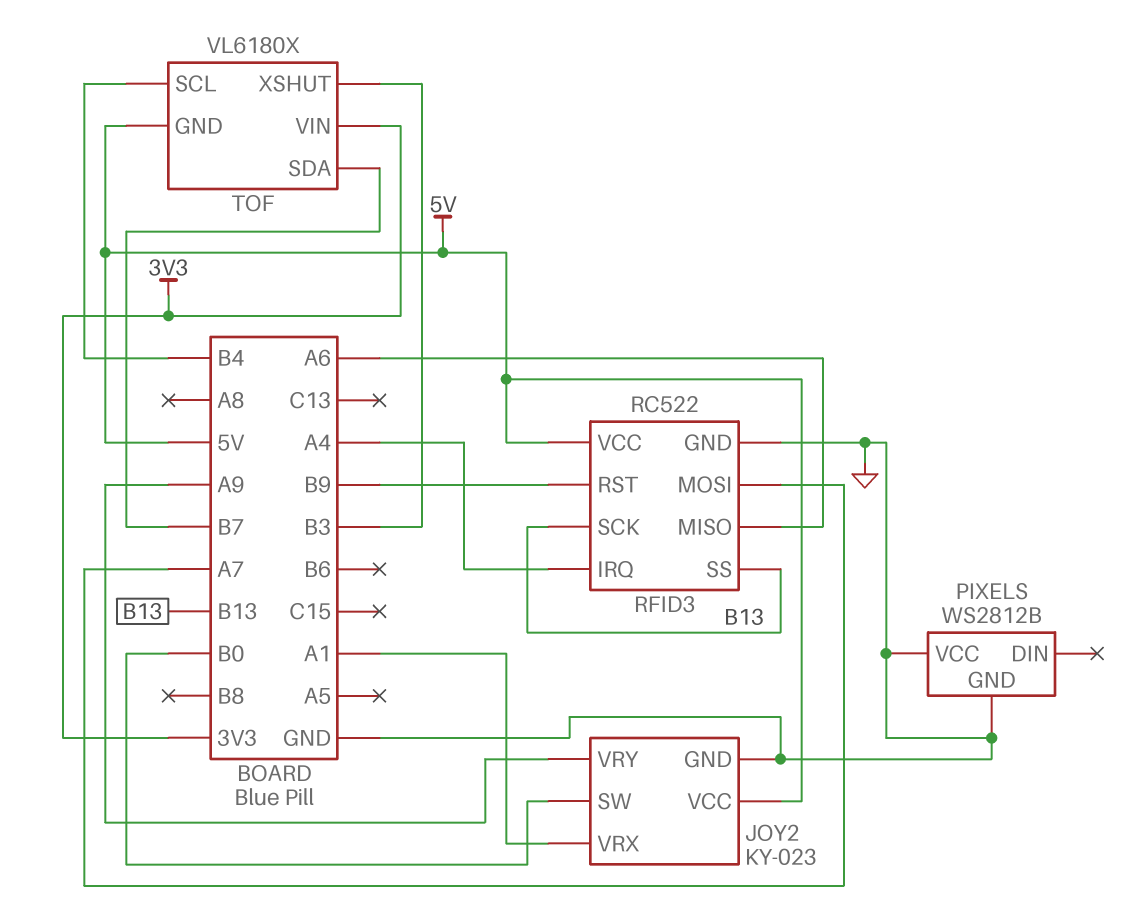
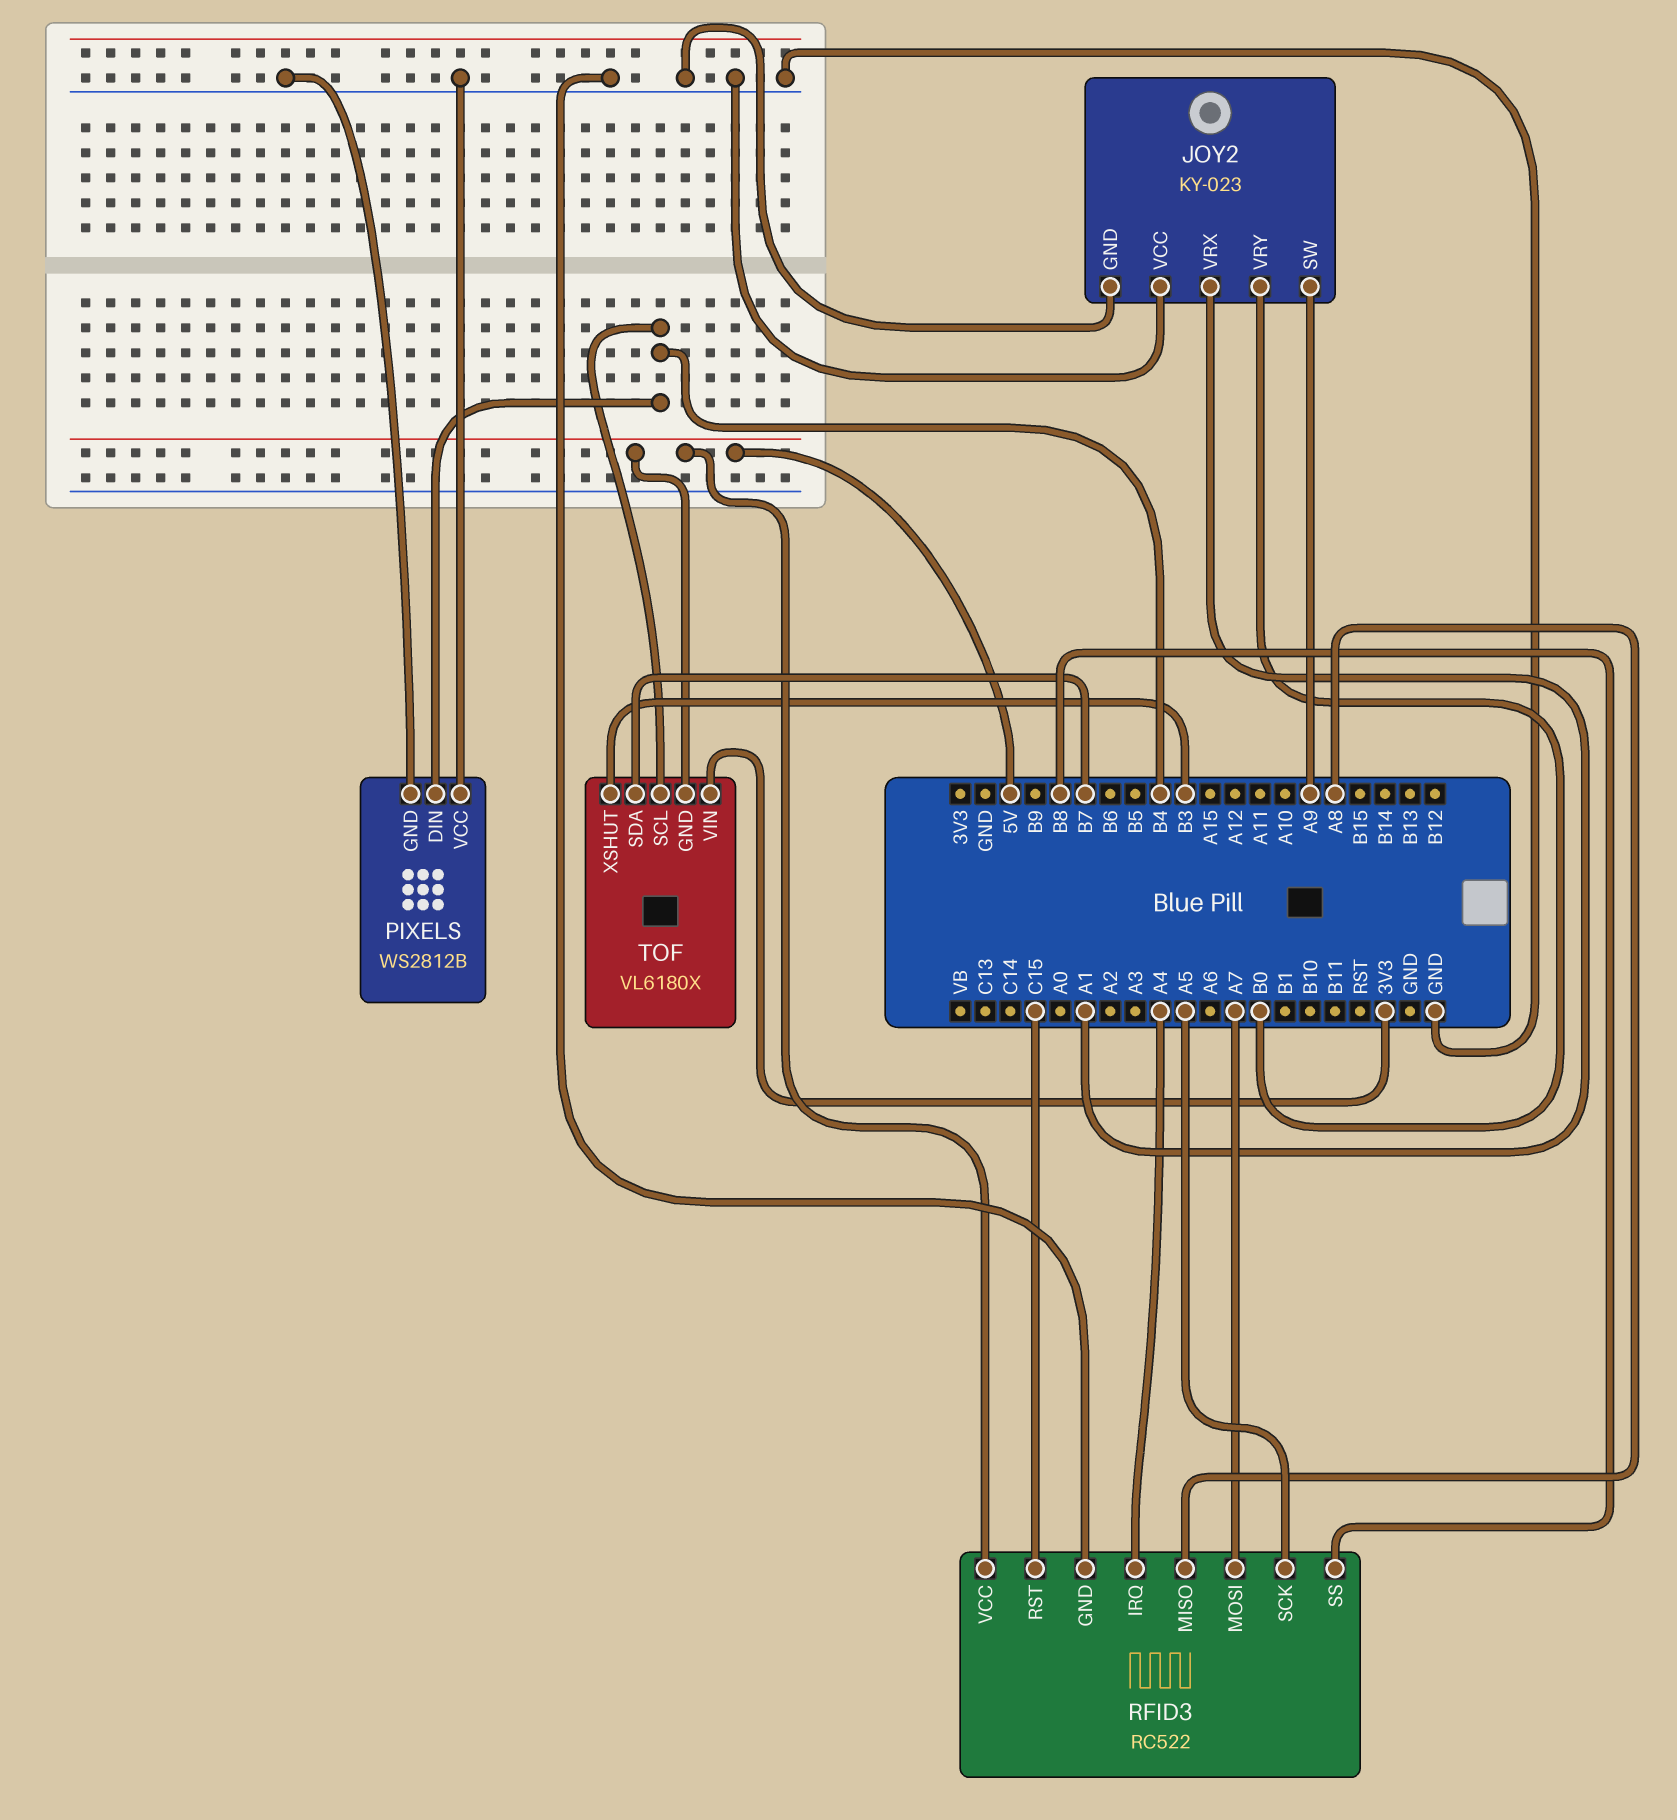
JOY2 pin SW: B0 -> A9
JOY2 pin VCC: 5V -> GND
JOY2 pin VRY: A9 -> B0
PIXELS pin DIN: none -> B4
RFID3 pin MISO: A6 -> A8
RFID3 pin RST: B9 -> C15
RFID3 pin SCK: B13 -> A5
RFID3 pin SS: B13 -> B8

